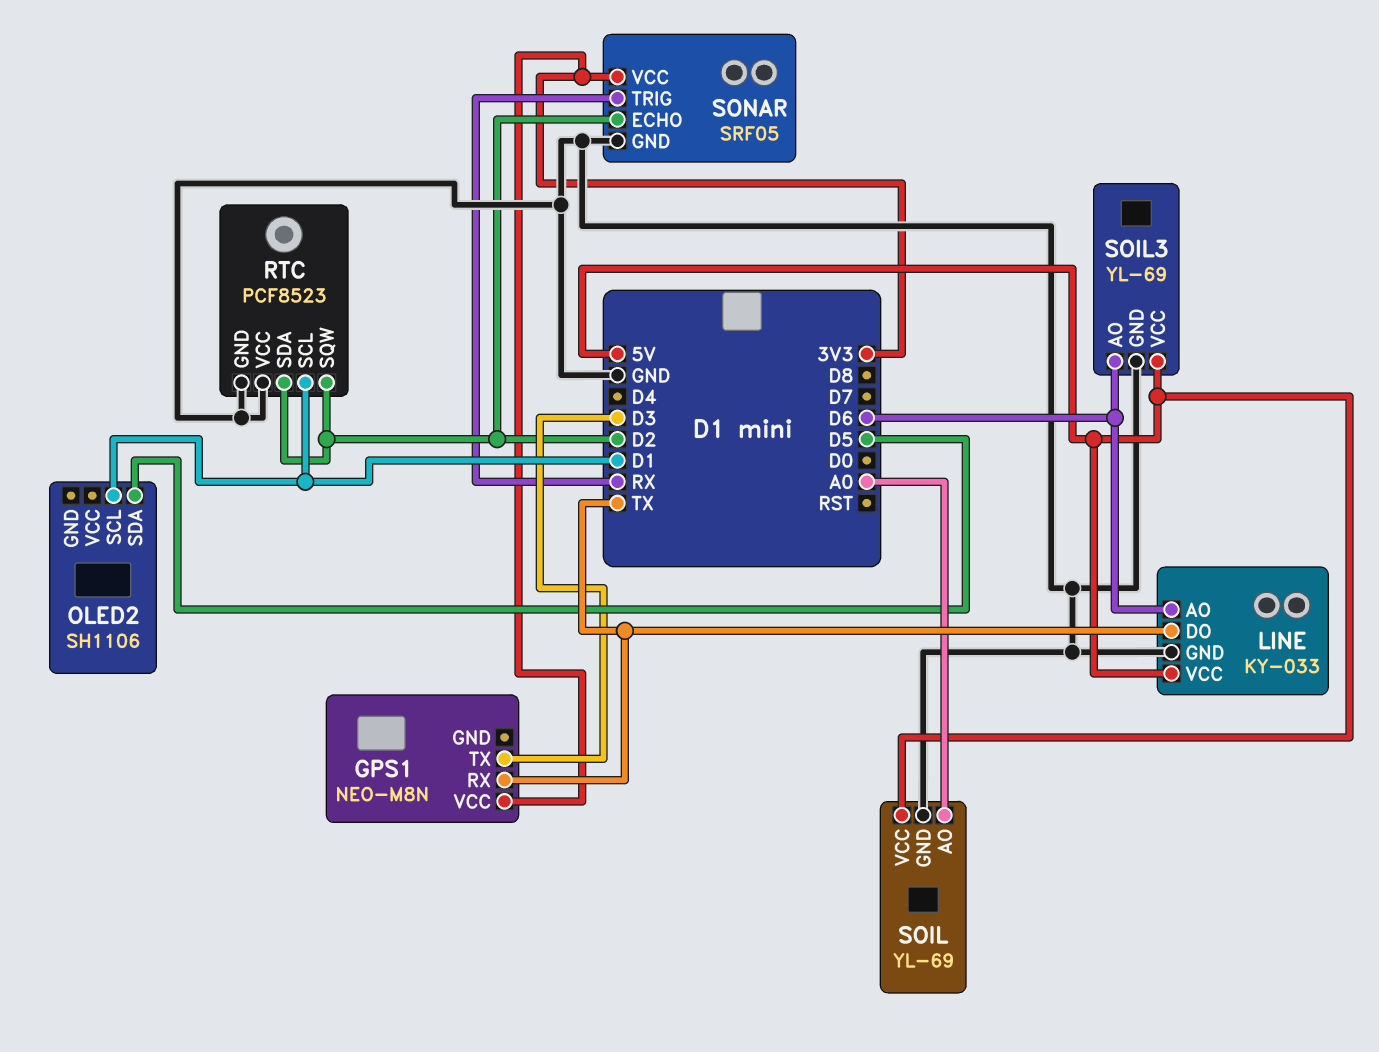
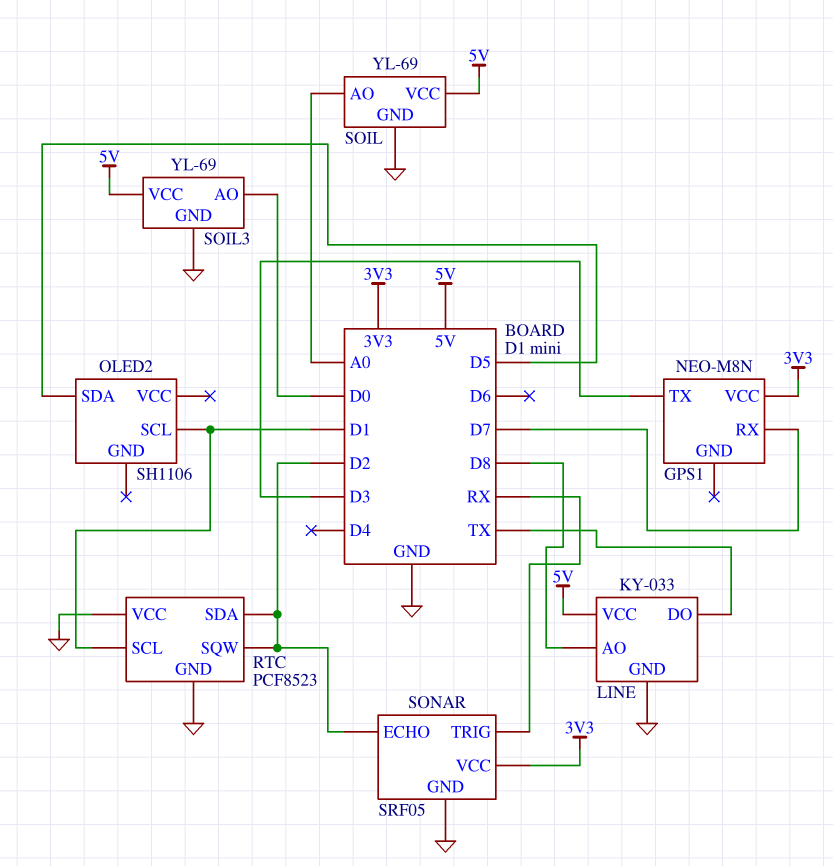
GPS1 pin RX: TX -> D7
LINE pin AO: D6 -> D8
SOIL3 pin AO: D6 -> D0

